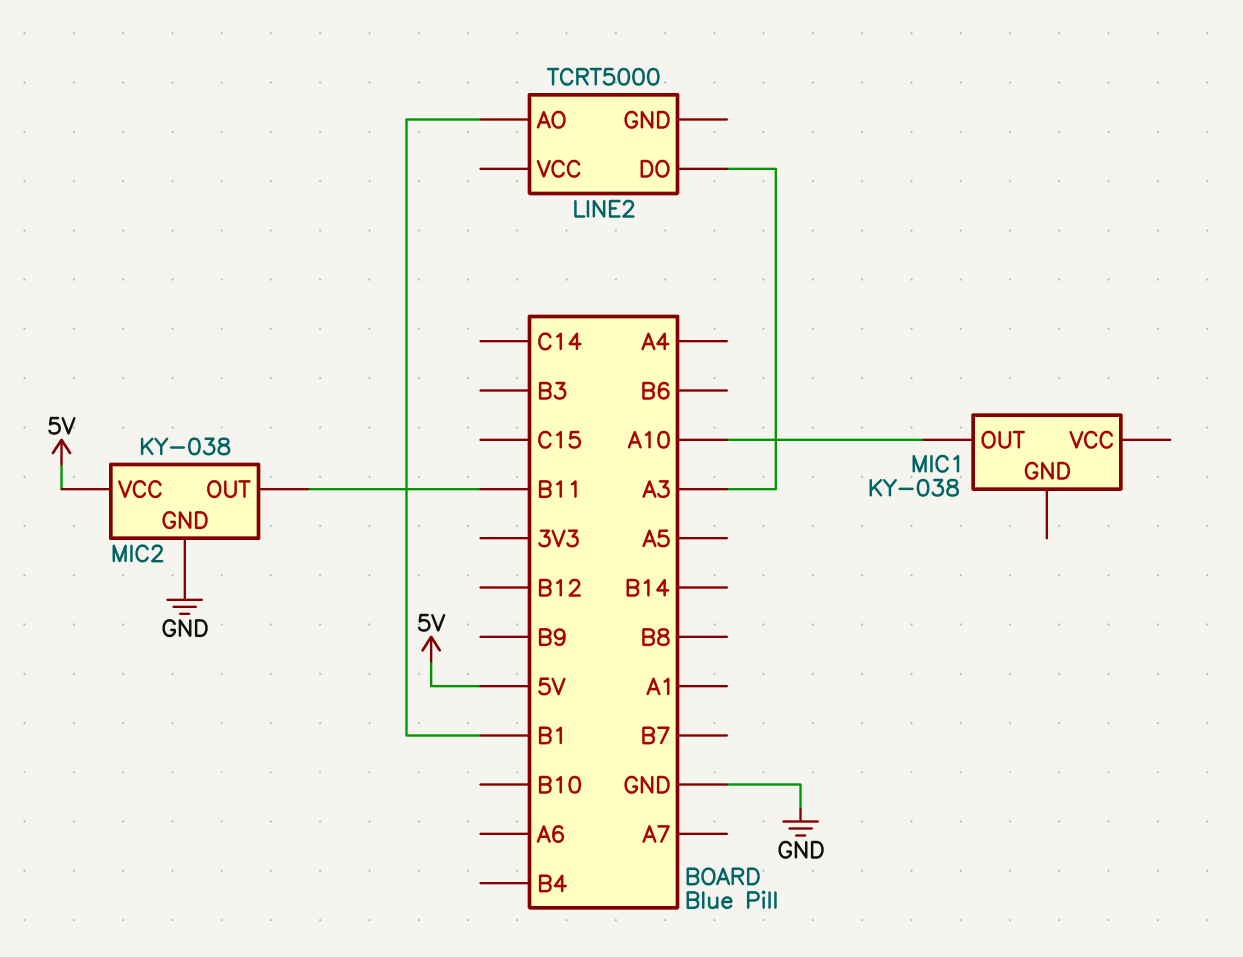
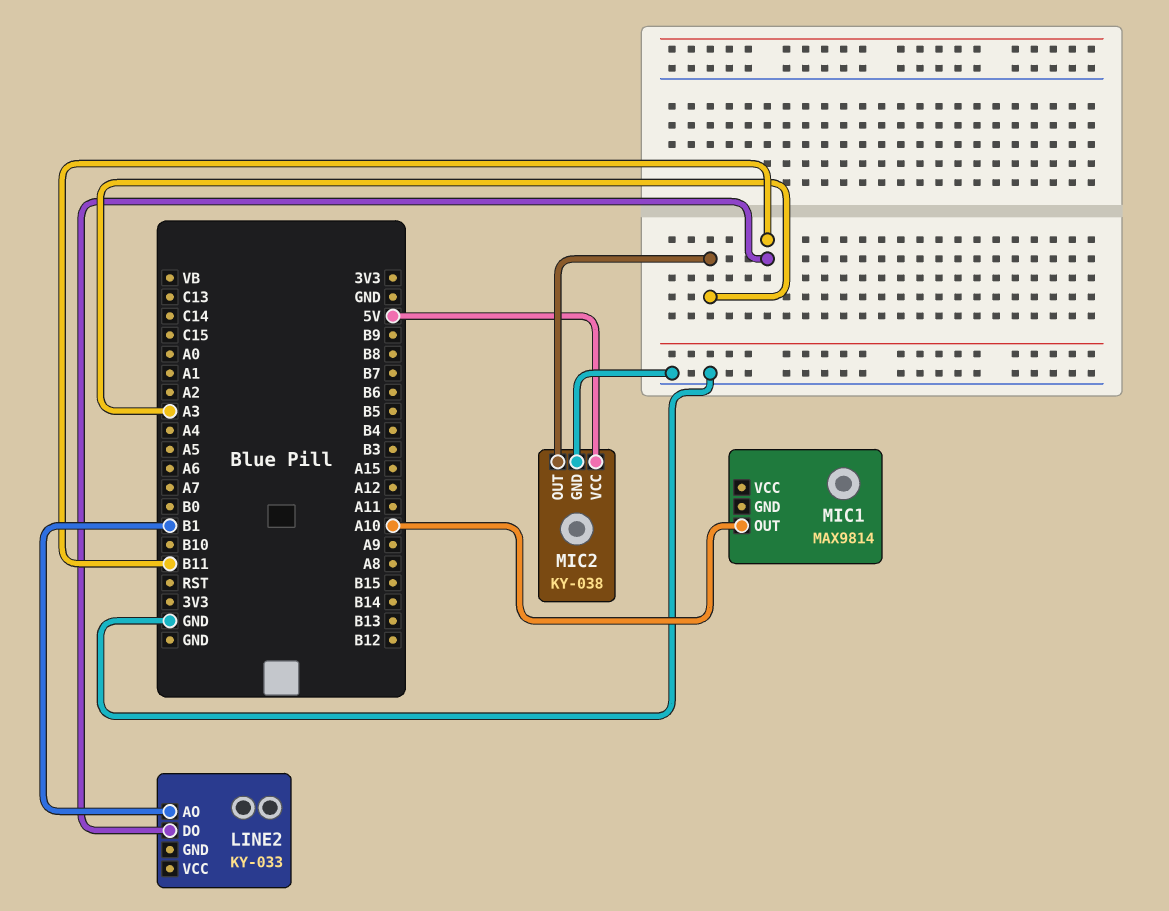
LINE2: TCRT5000 -> KY-033
LINE2 pin DO: A3 -> B11
MIC1: KY-038 -> MAX9814
MIC2 pin OUT: B11 -> A3

